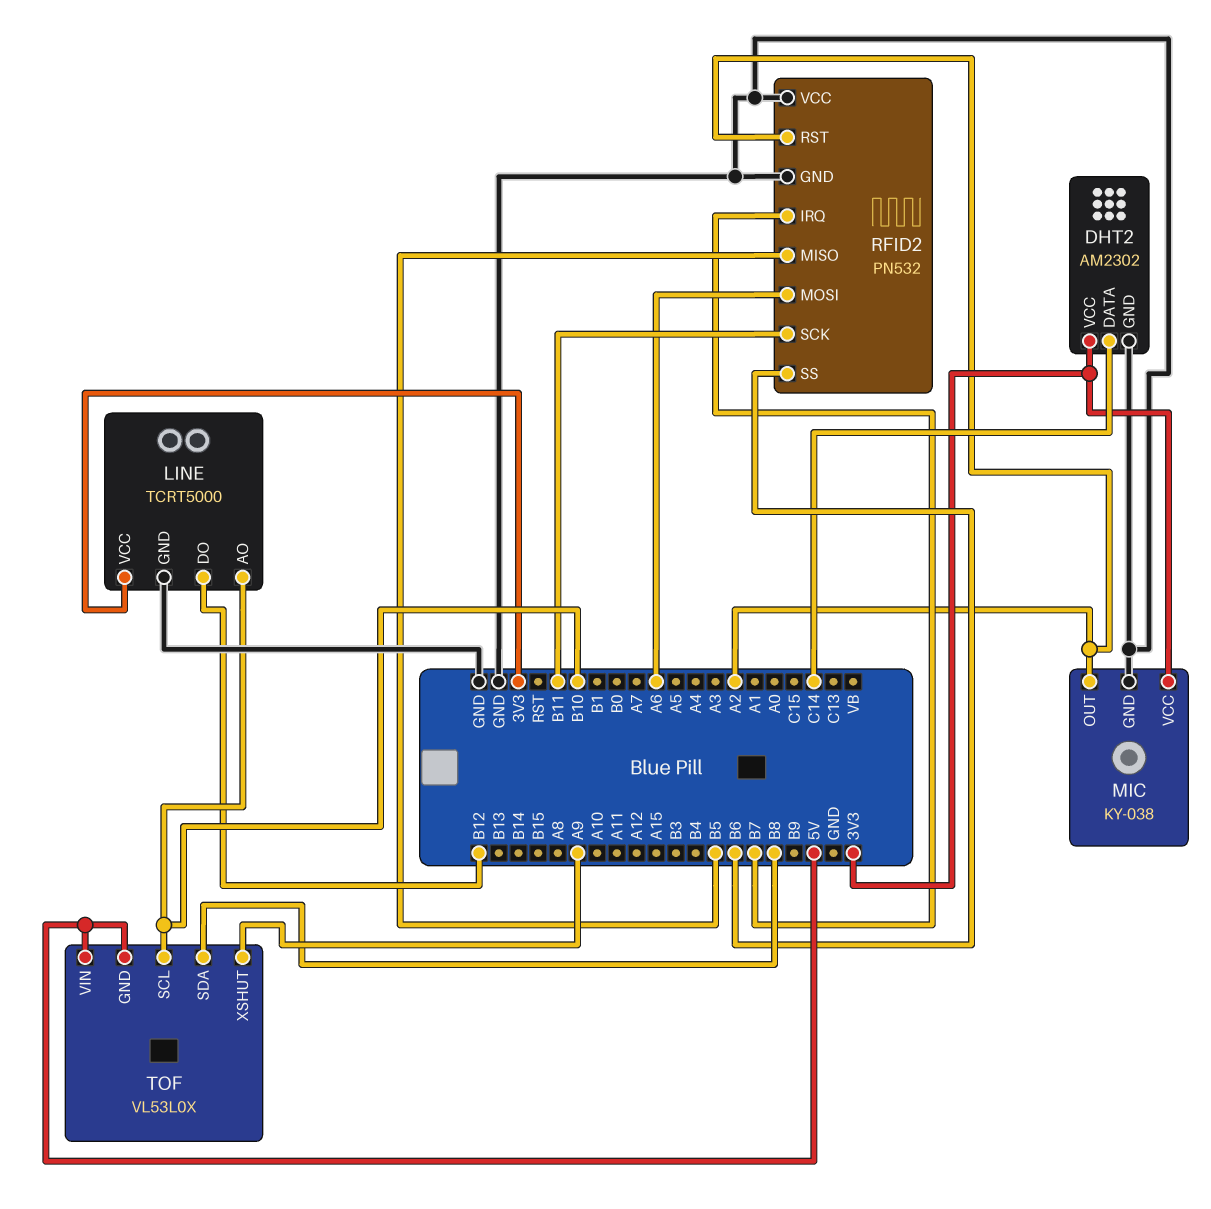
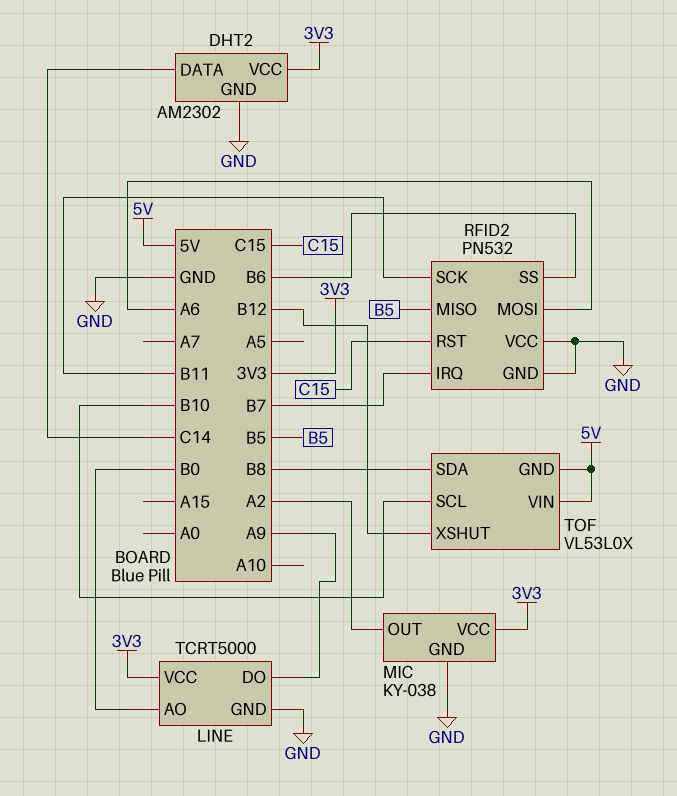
LINE pin AO: B10 -> B0
LINE pin DO: B12 -> A9
RFID2 pin RST: A2 -> C15
TOF pin XSHUT: A9 -> B12

